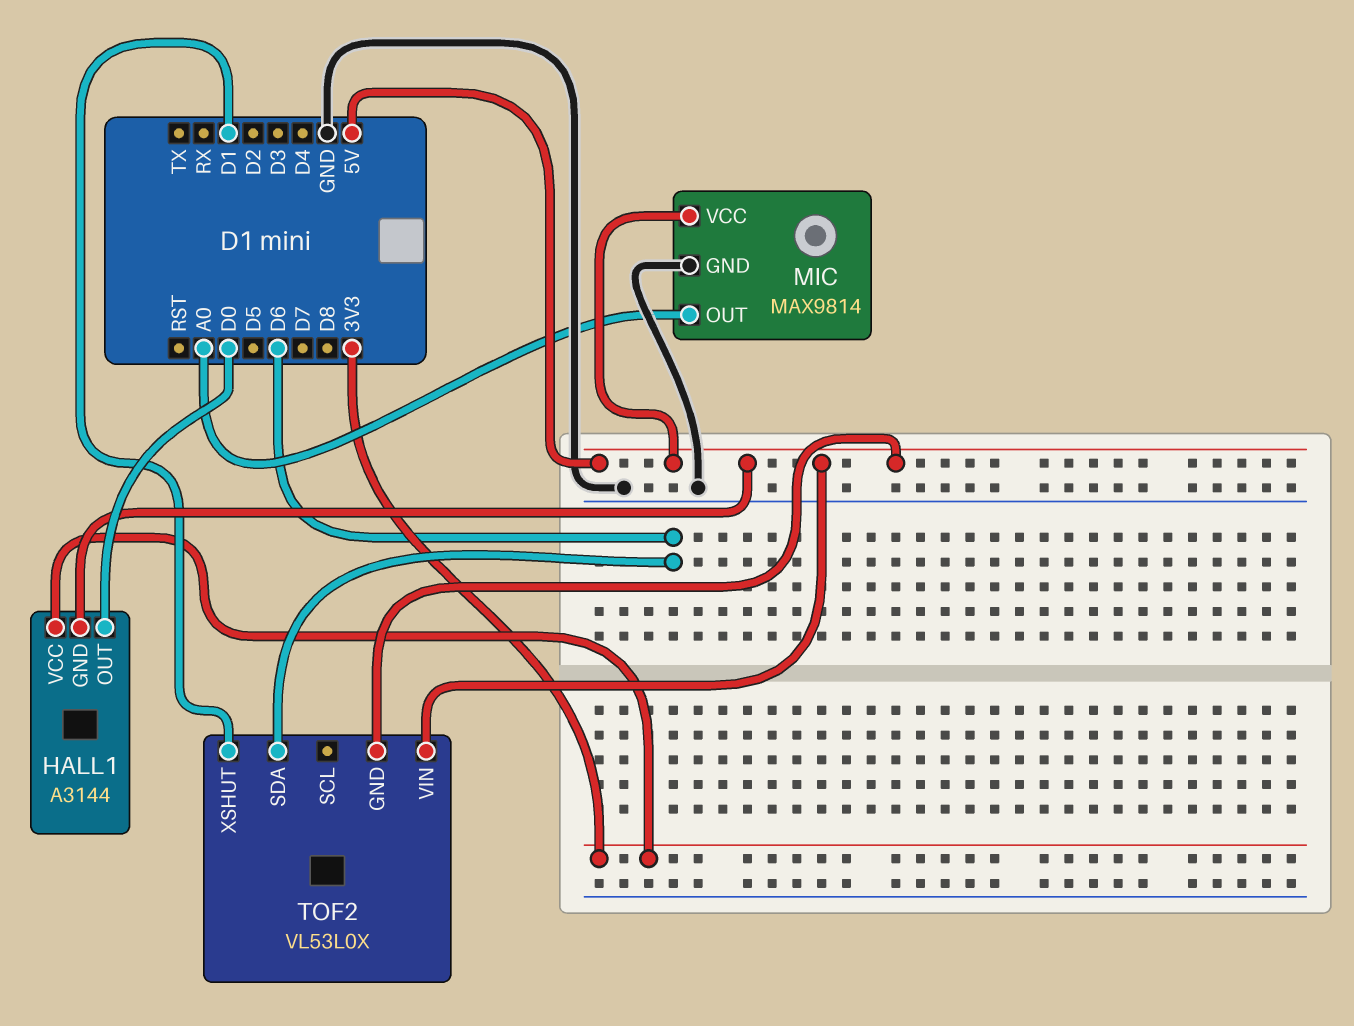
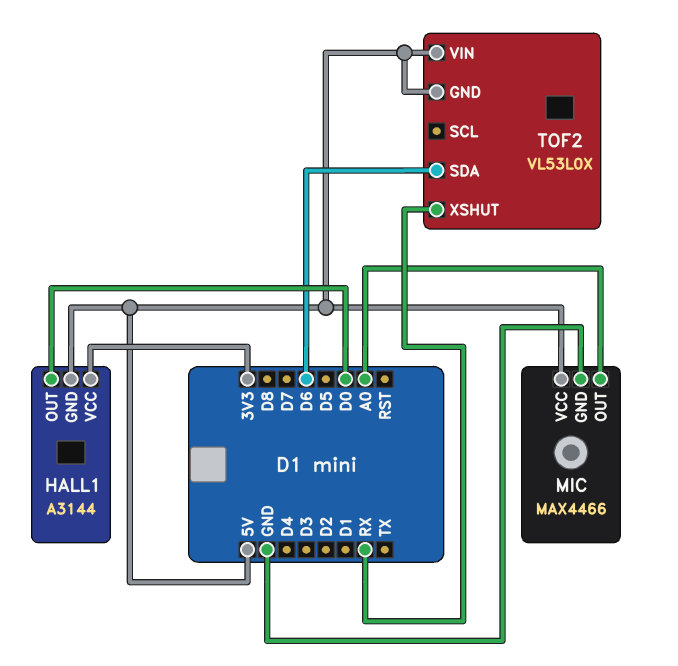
MIC: MAX9814 -> MAX4466
TOF2 pin XSHUT: D1 -> RX

